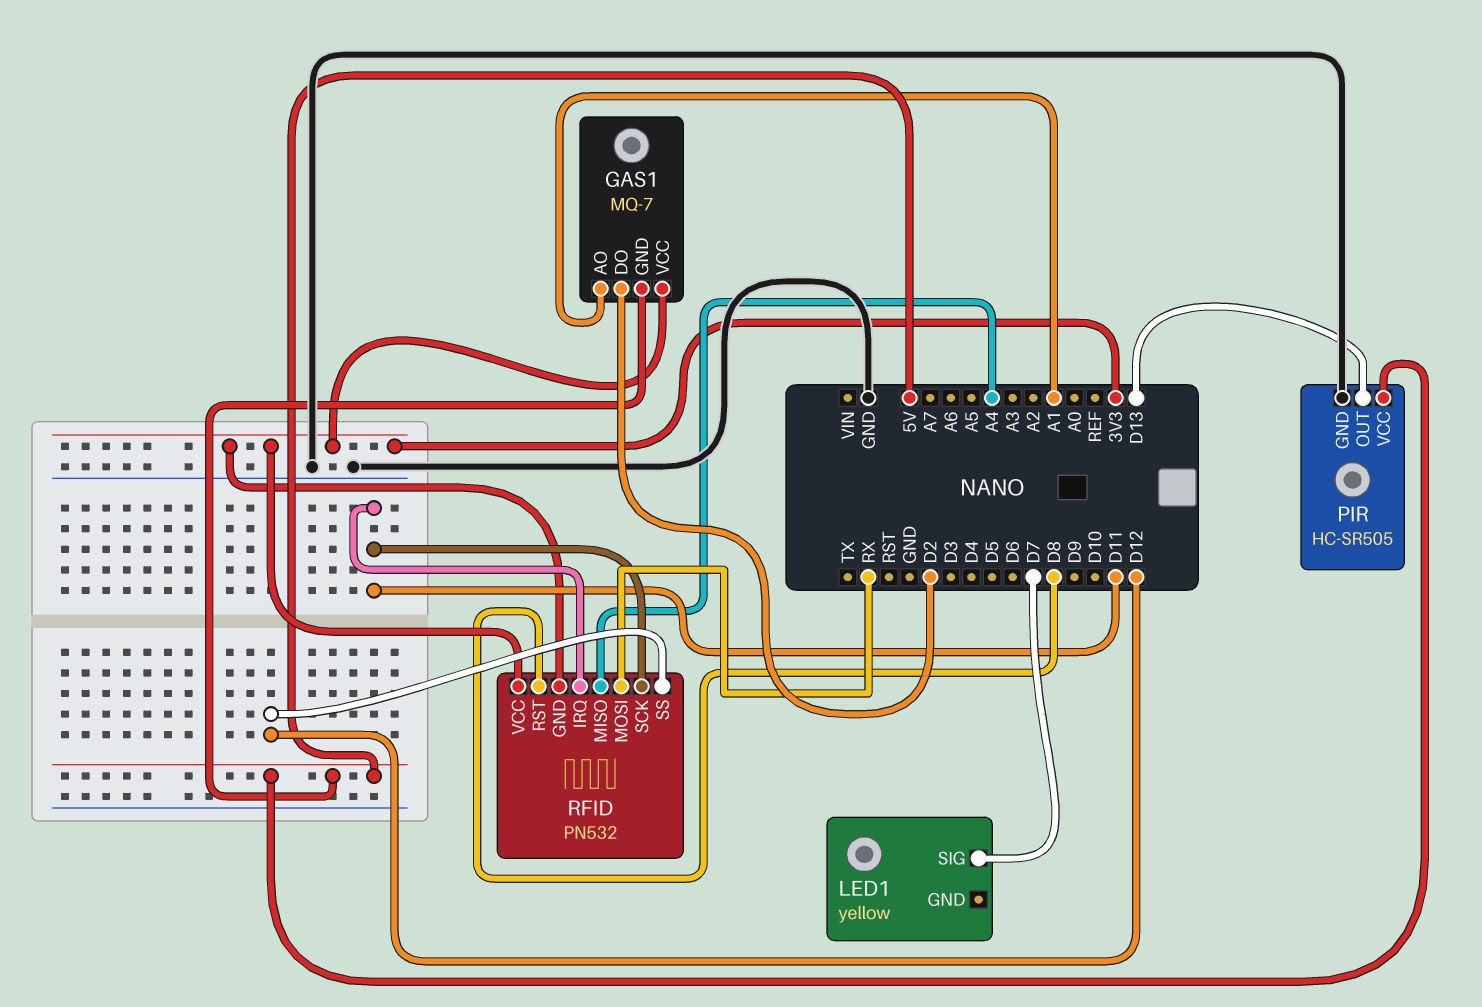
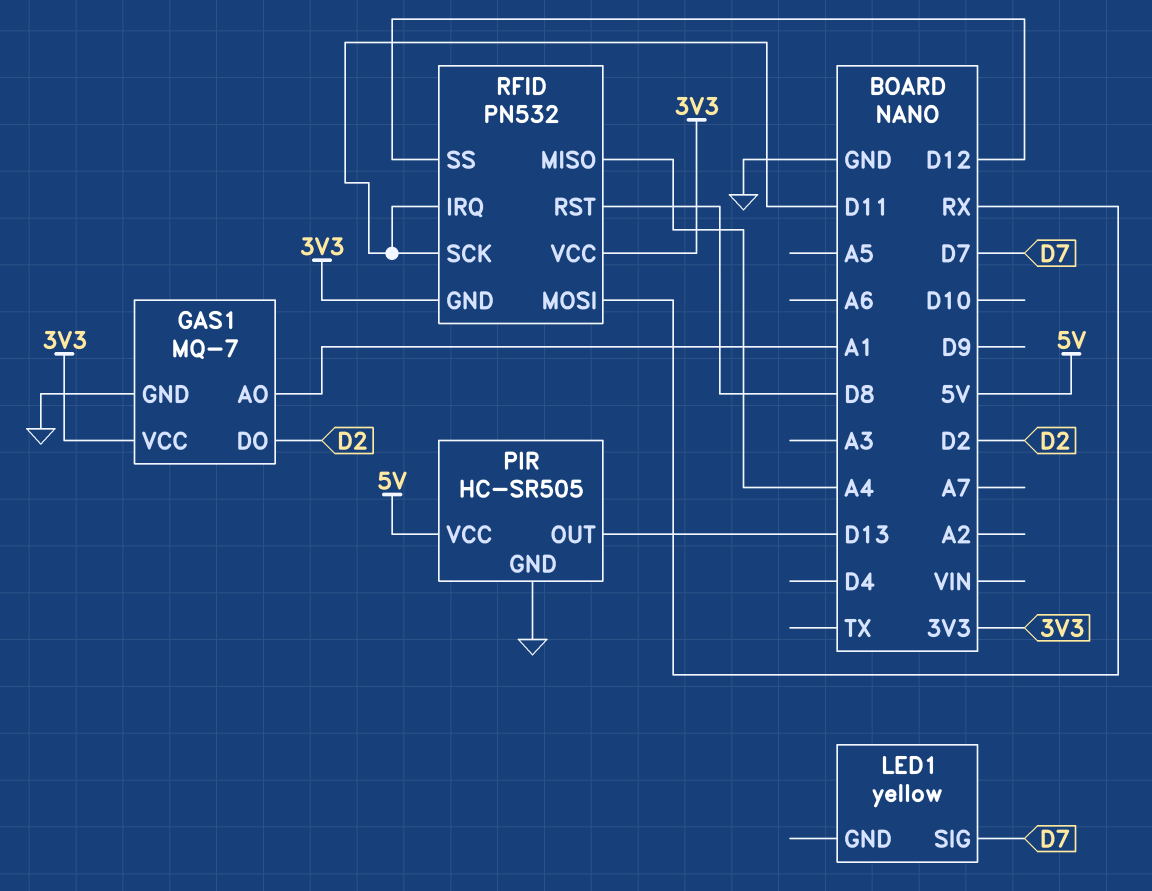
GAS1 pin GND: 5V -> GND

